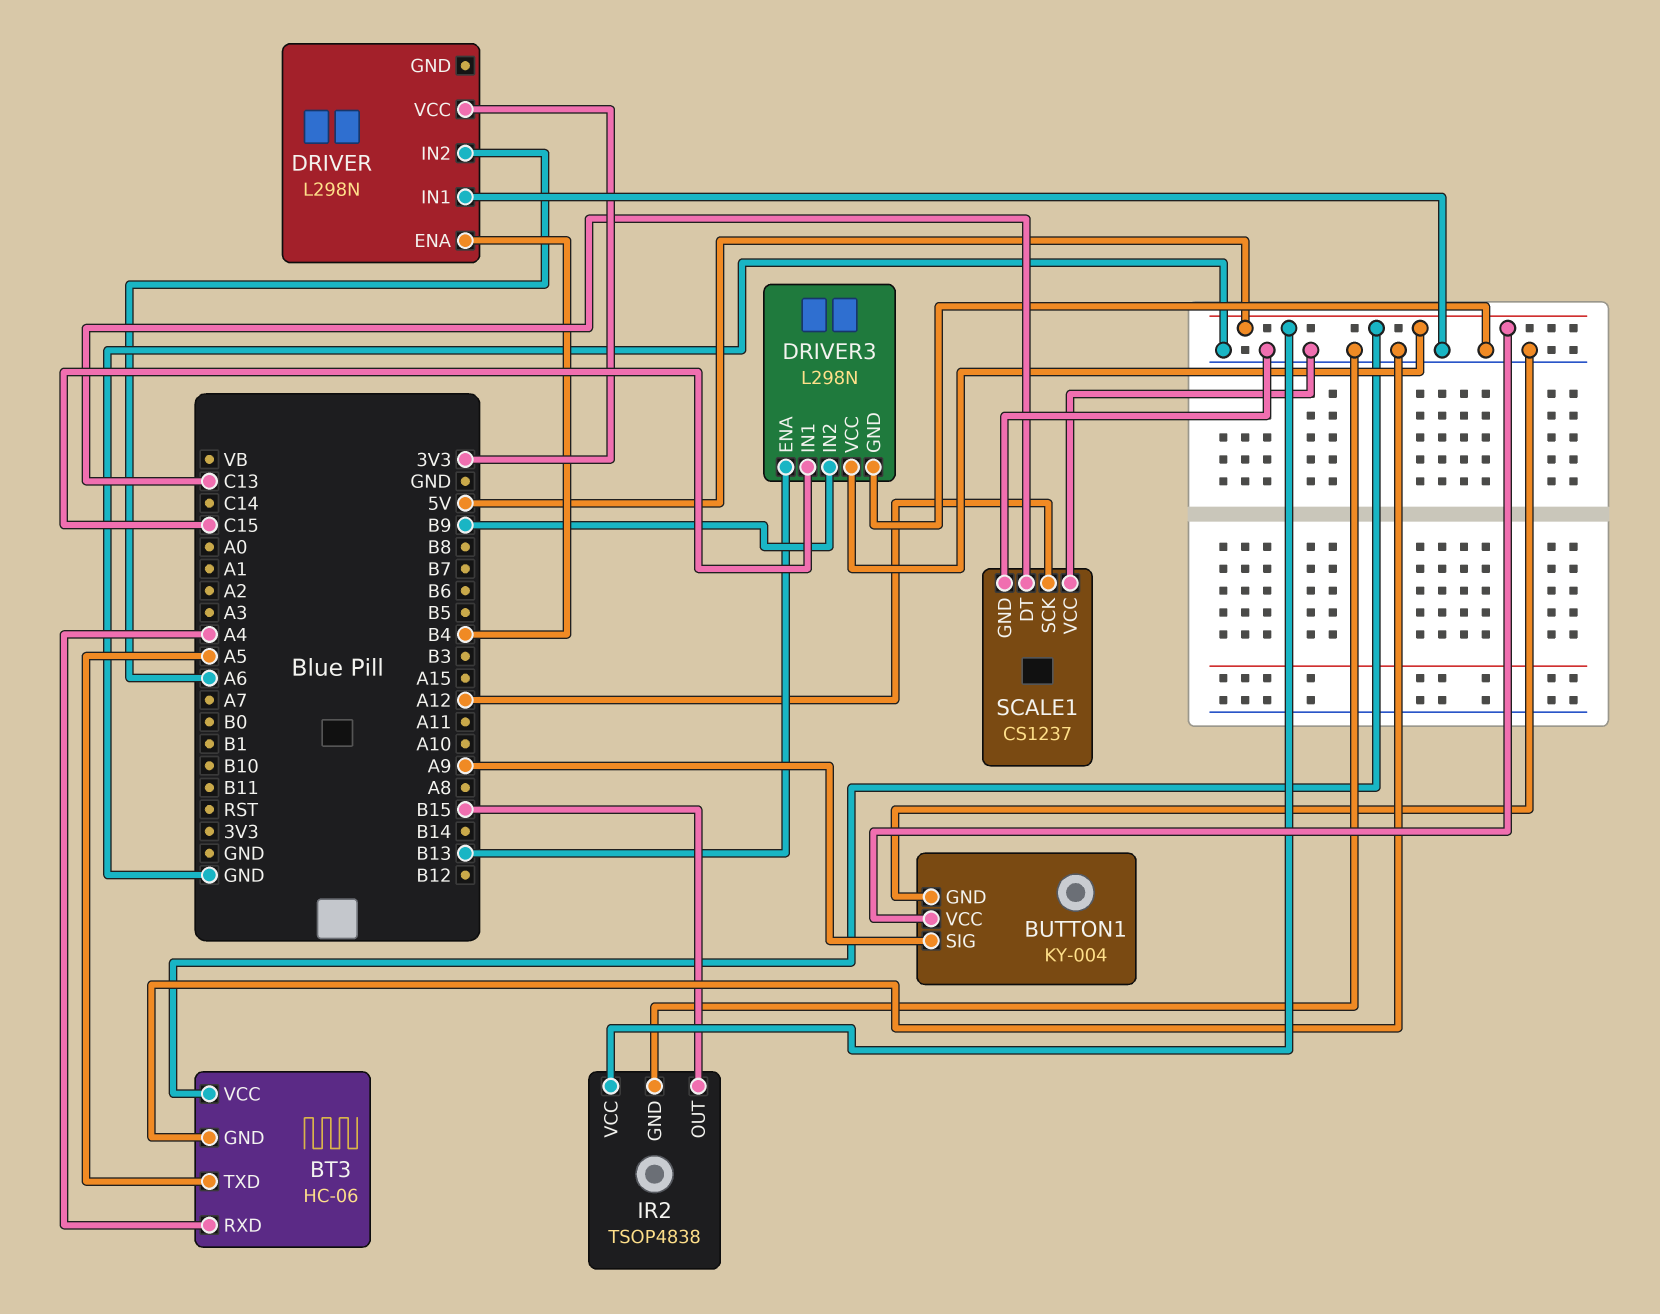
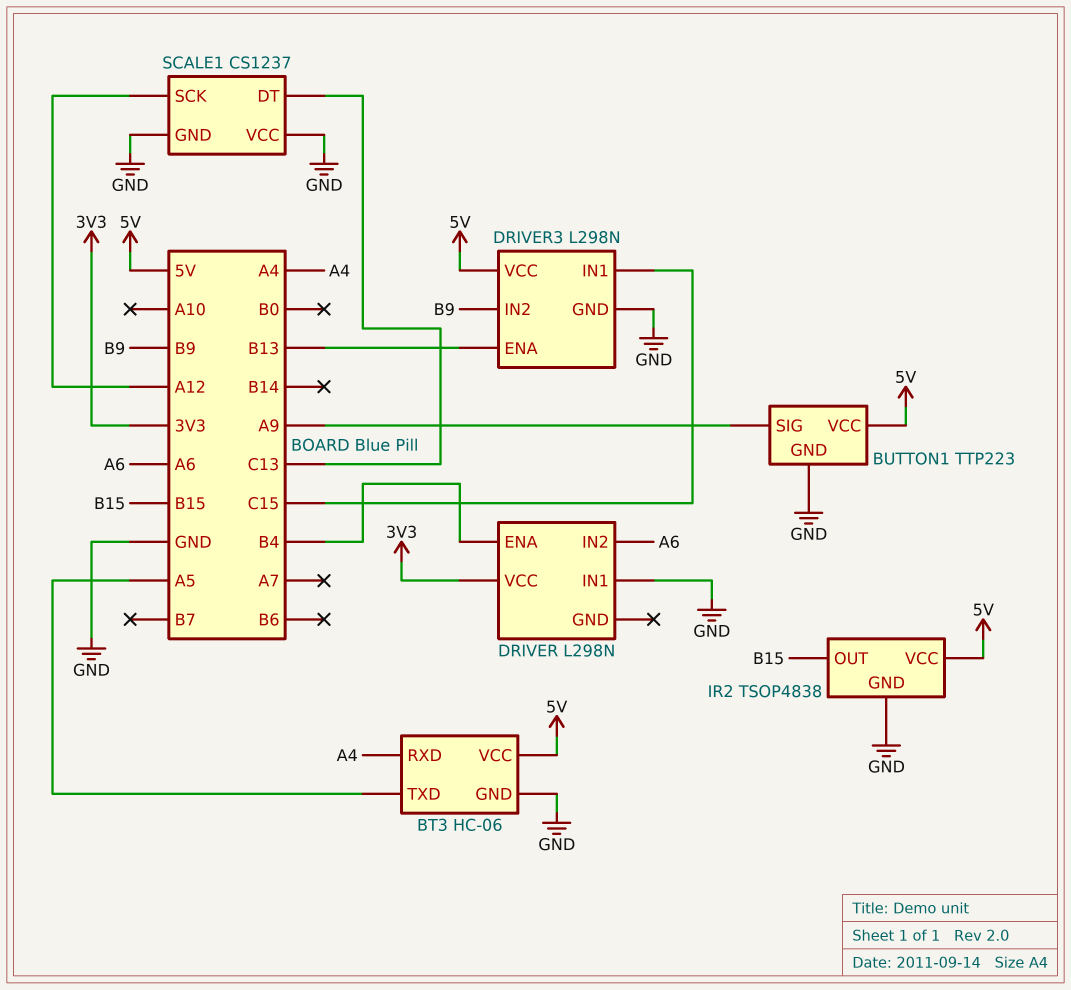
BUTTON1: KY-004 -> TTP223

